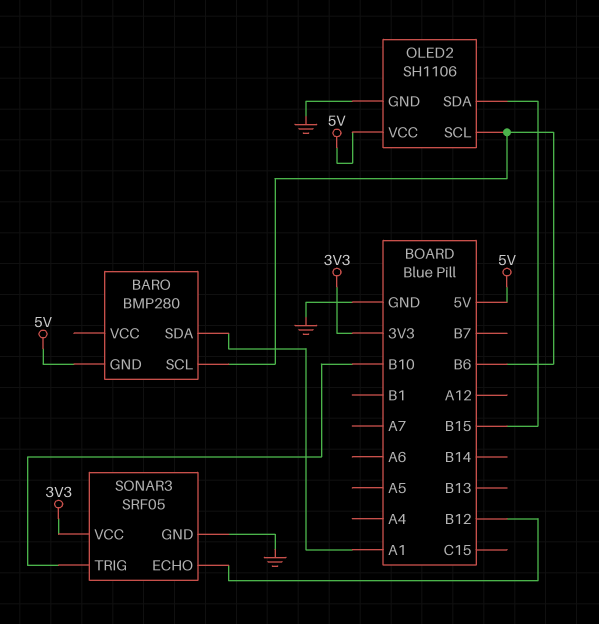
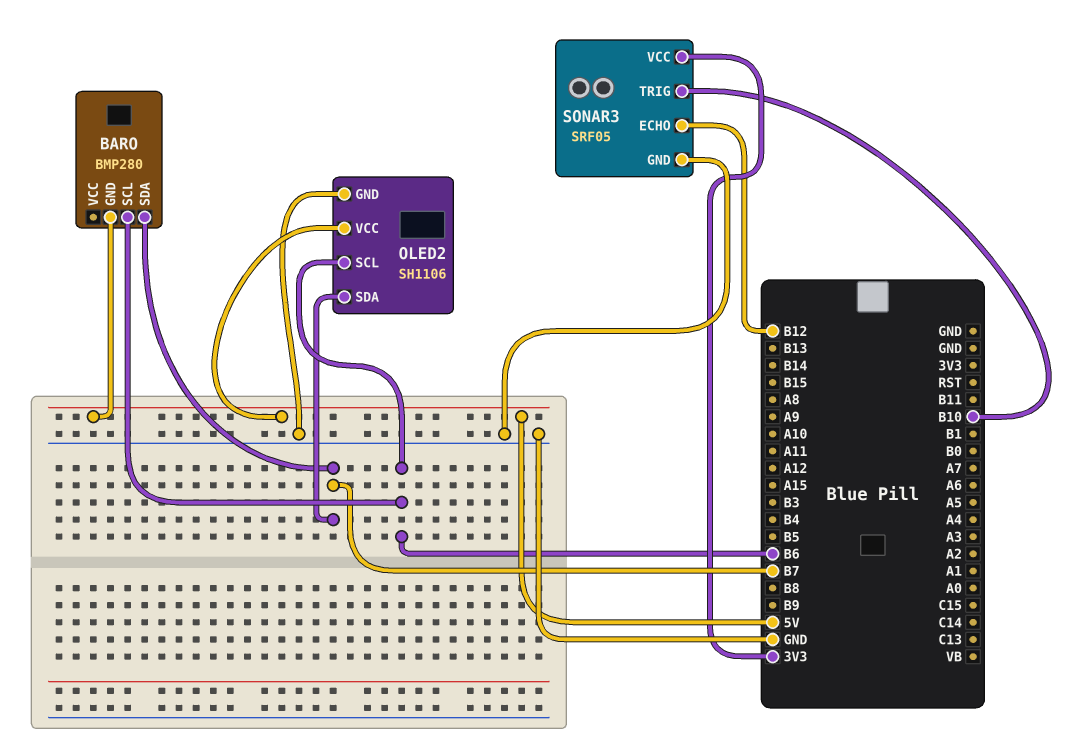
BARO pin SDA: A1 -> B7
OLED2 pin SDA: B15 -> B7

